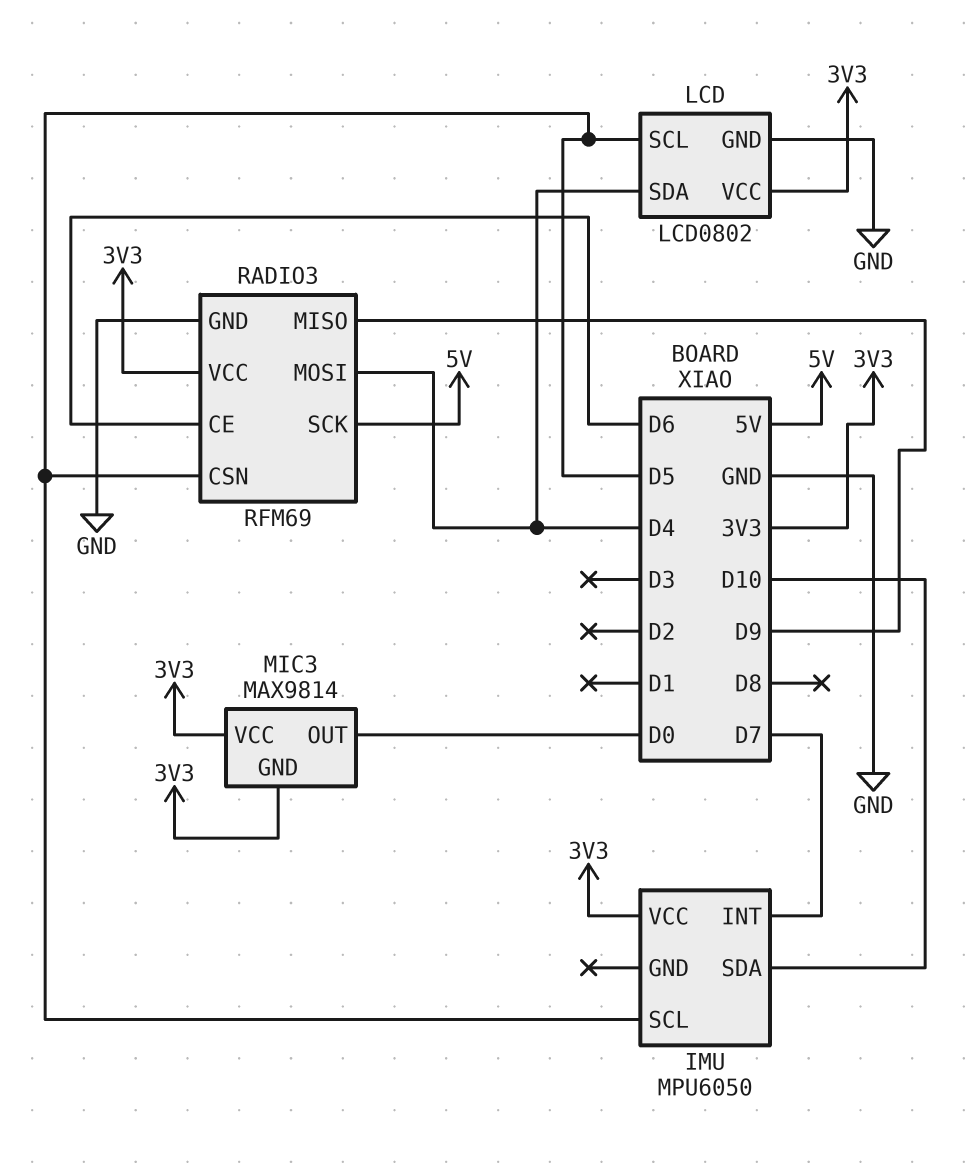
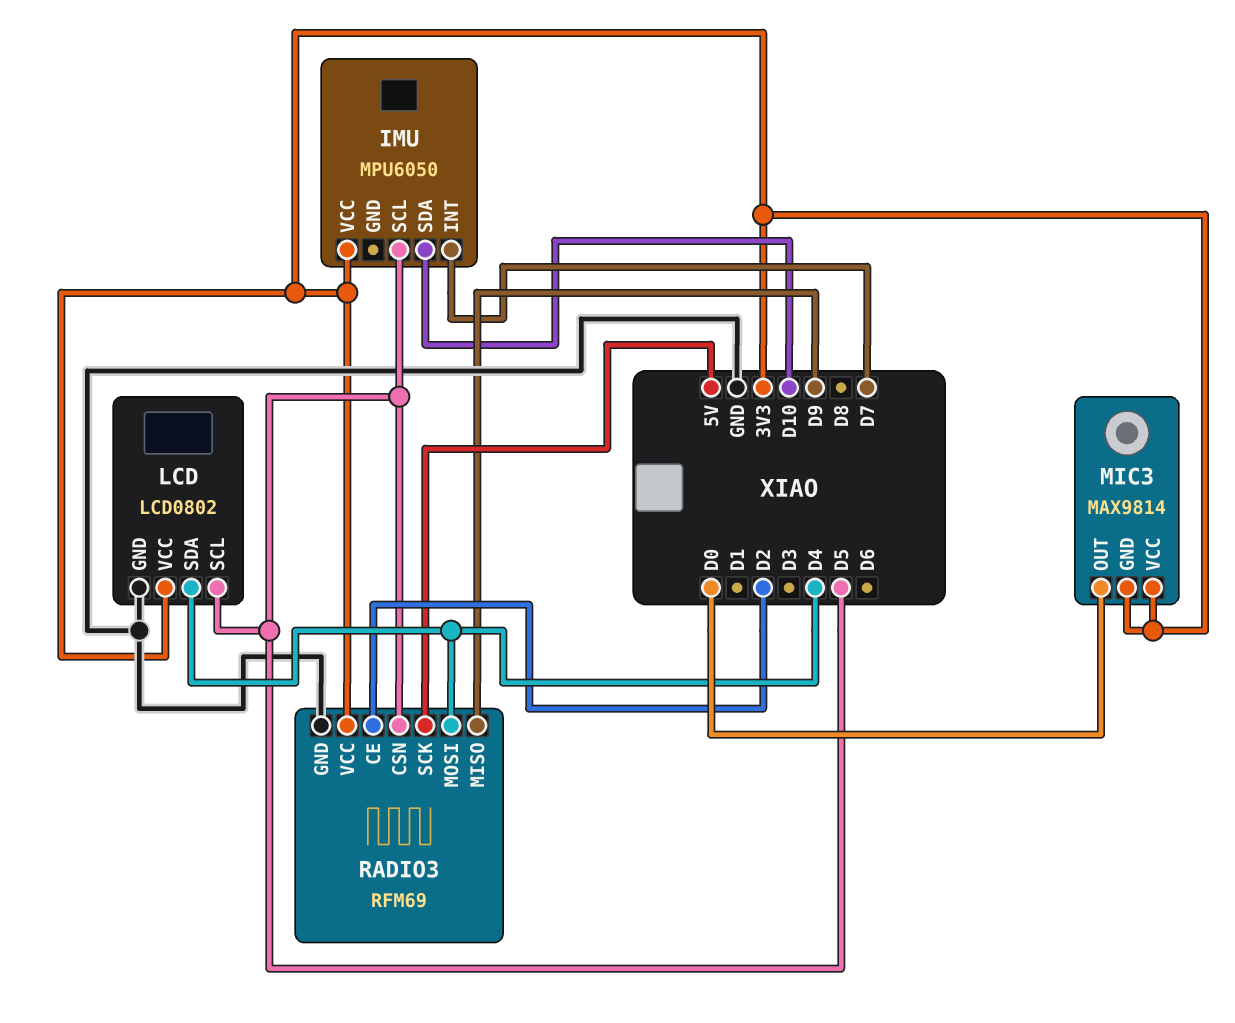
RADIO3 pin CE: D6 -> D2

